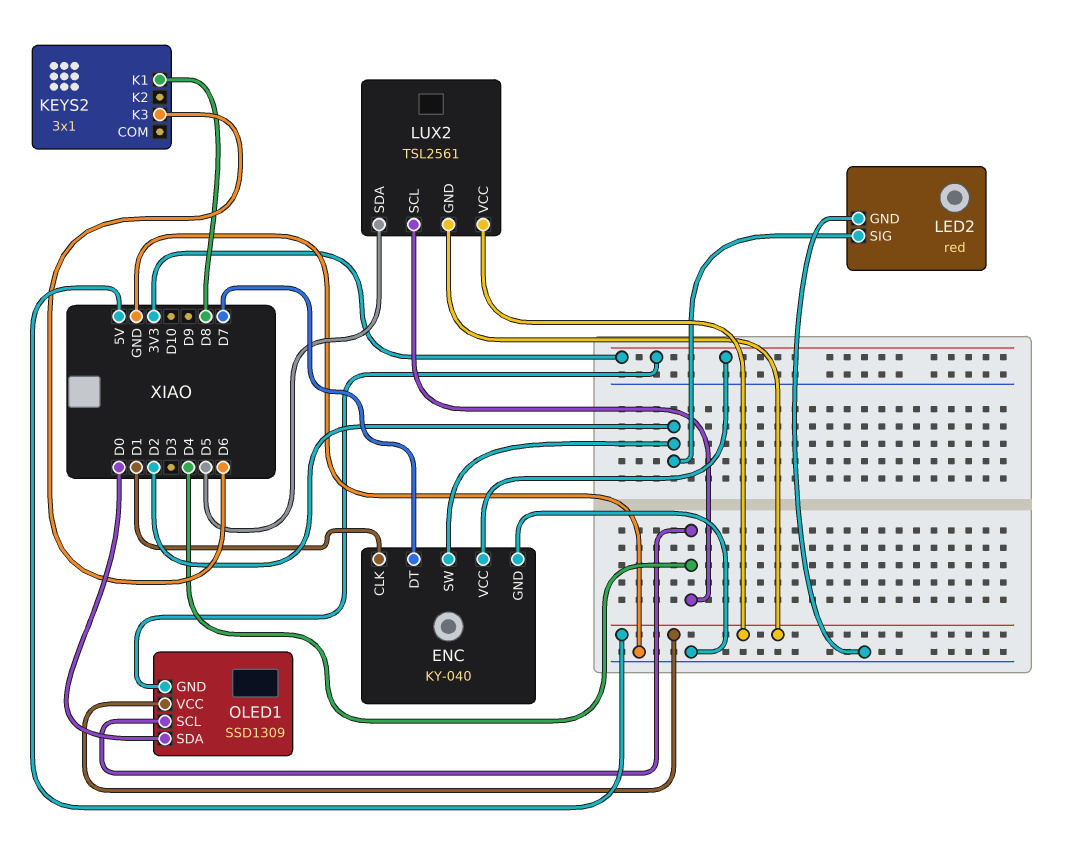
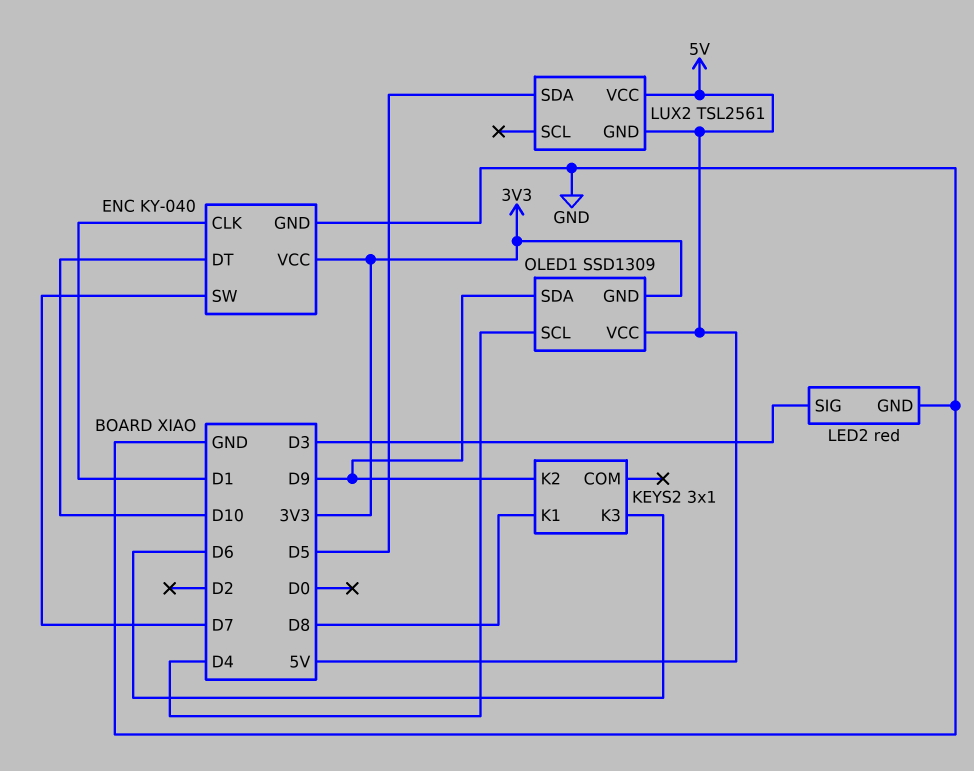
ENC pin DT: D7 -> D10
ENC pin SW: D2 -> D7
KEYS2 pin K2: none -> D9
LED2 pin SIG: D2 -> D3
LUX2 pin SCL: D4 -> none
OLED1 pin SDA: D0 -> D9

